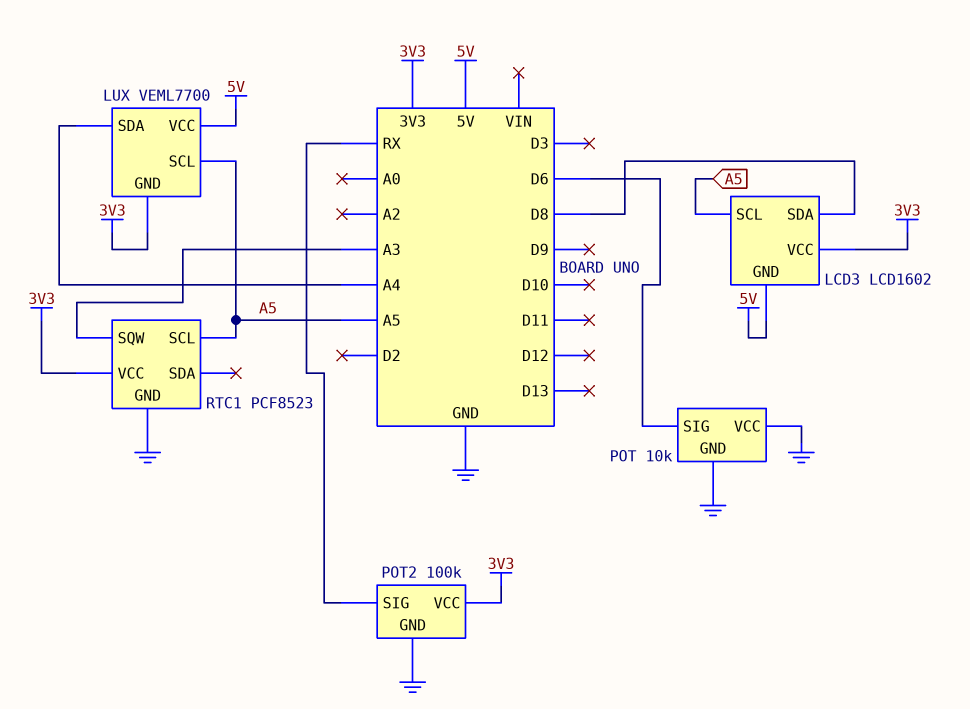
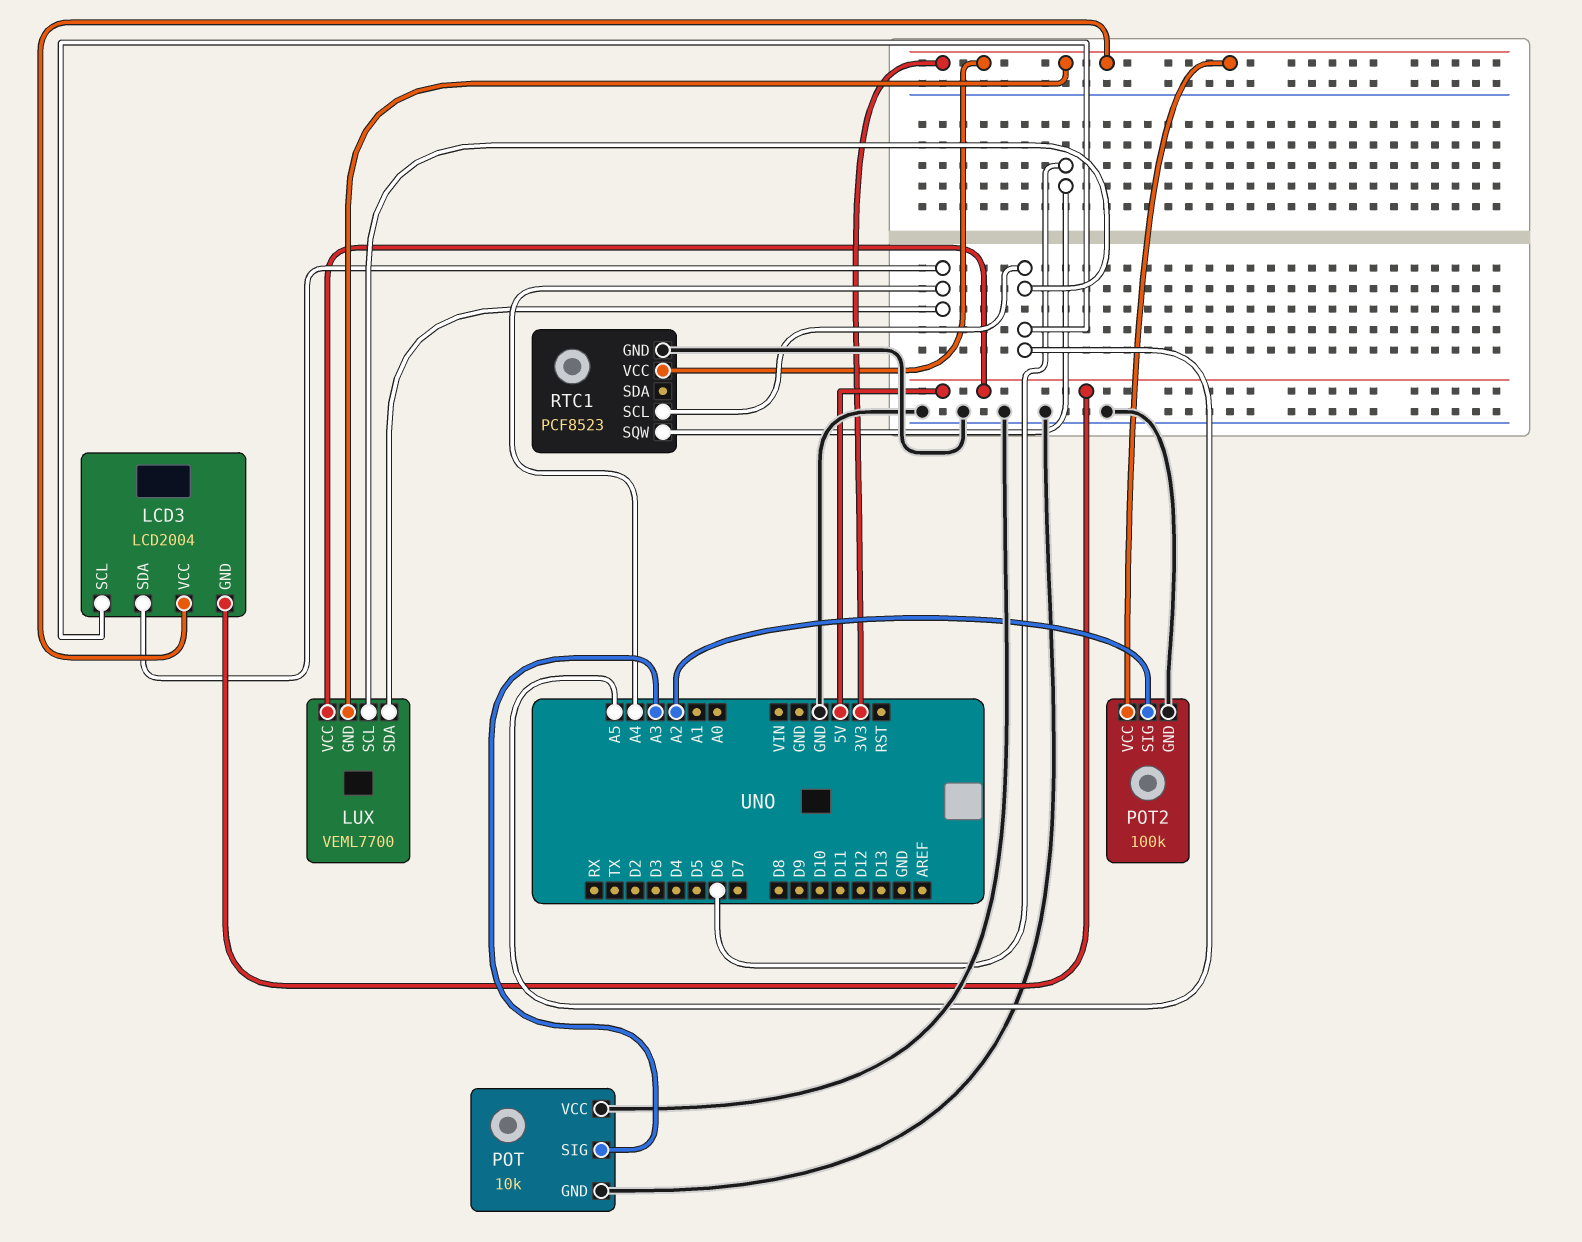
LCD3: LCD1602 -> LCD2004
LCD3 pin SDA: D8 -> A4
POT pin SIG: D6 -> A3
POT2 pin SIG: RX -> A2
RTC1 pin SQW: A3 -> D6

